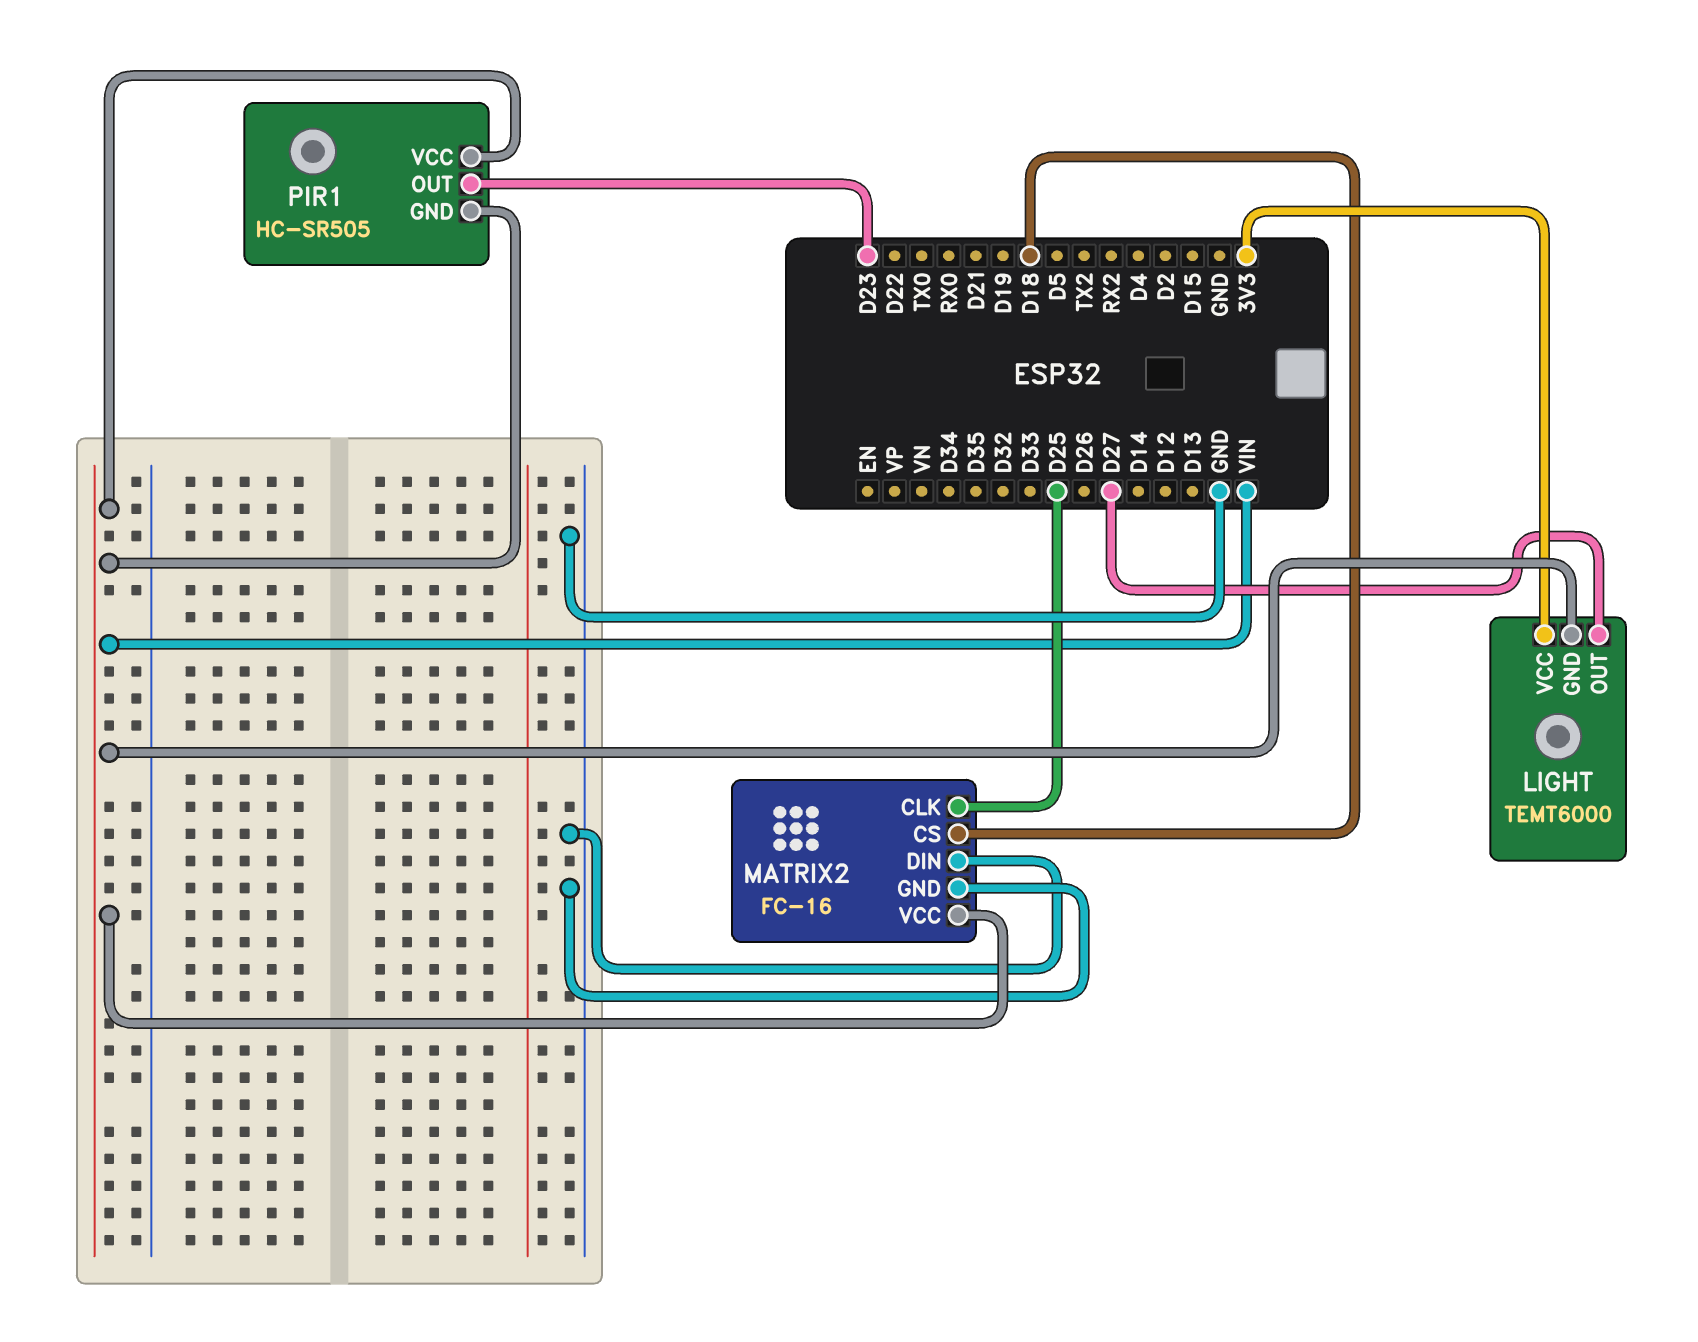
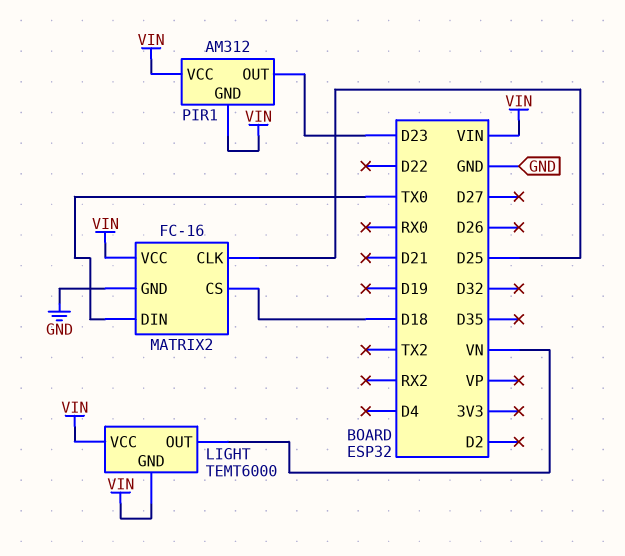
LIGHT pin OUT: D27 -> VN
LIGHT pin VCC: 3V3 -> VIN
MATRIX2 pin DIN: GND -> TX0
PIR1: HC-SR505 -> AM312

